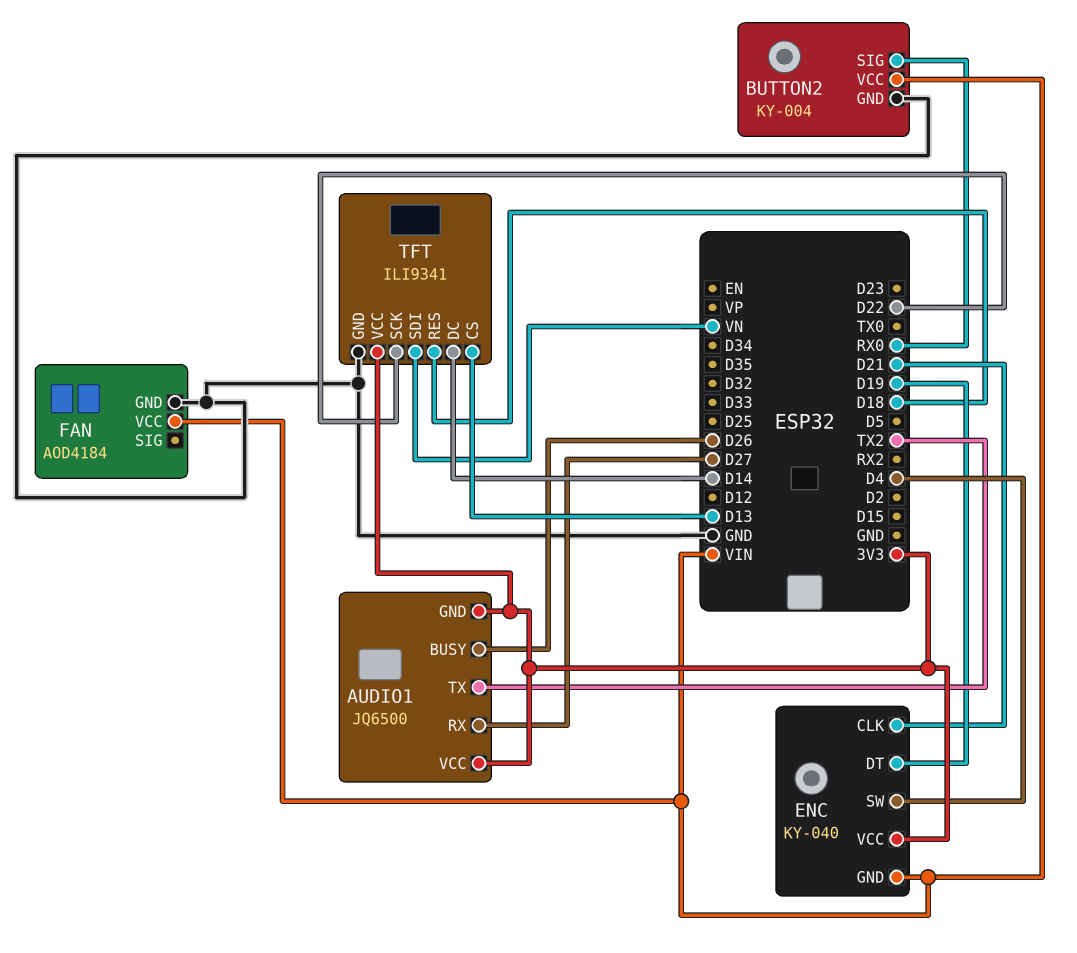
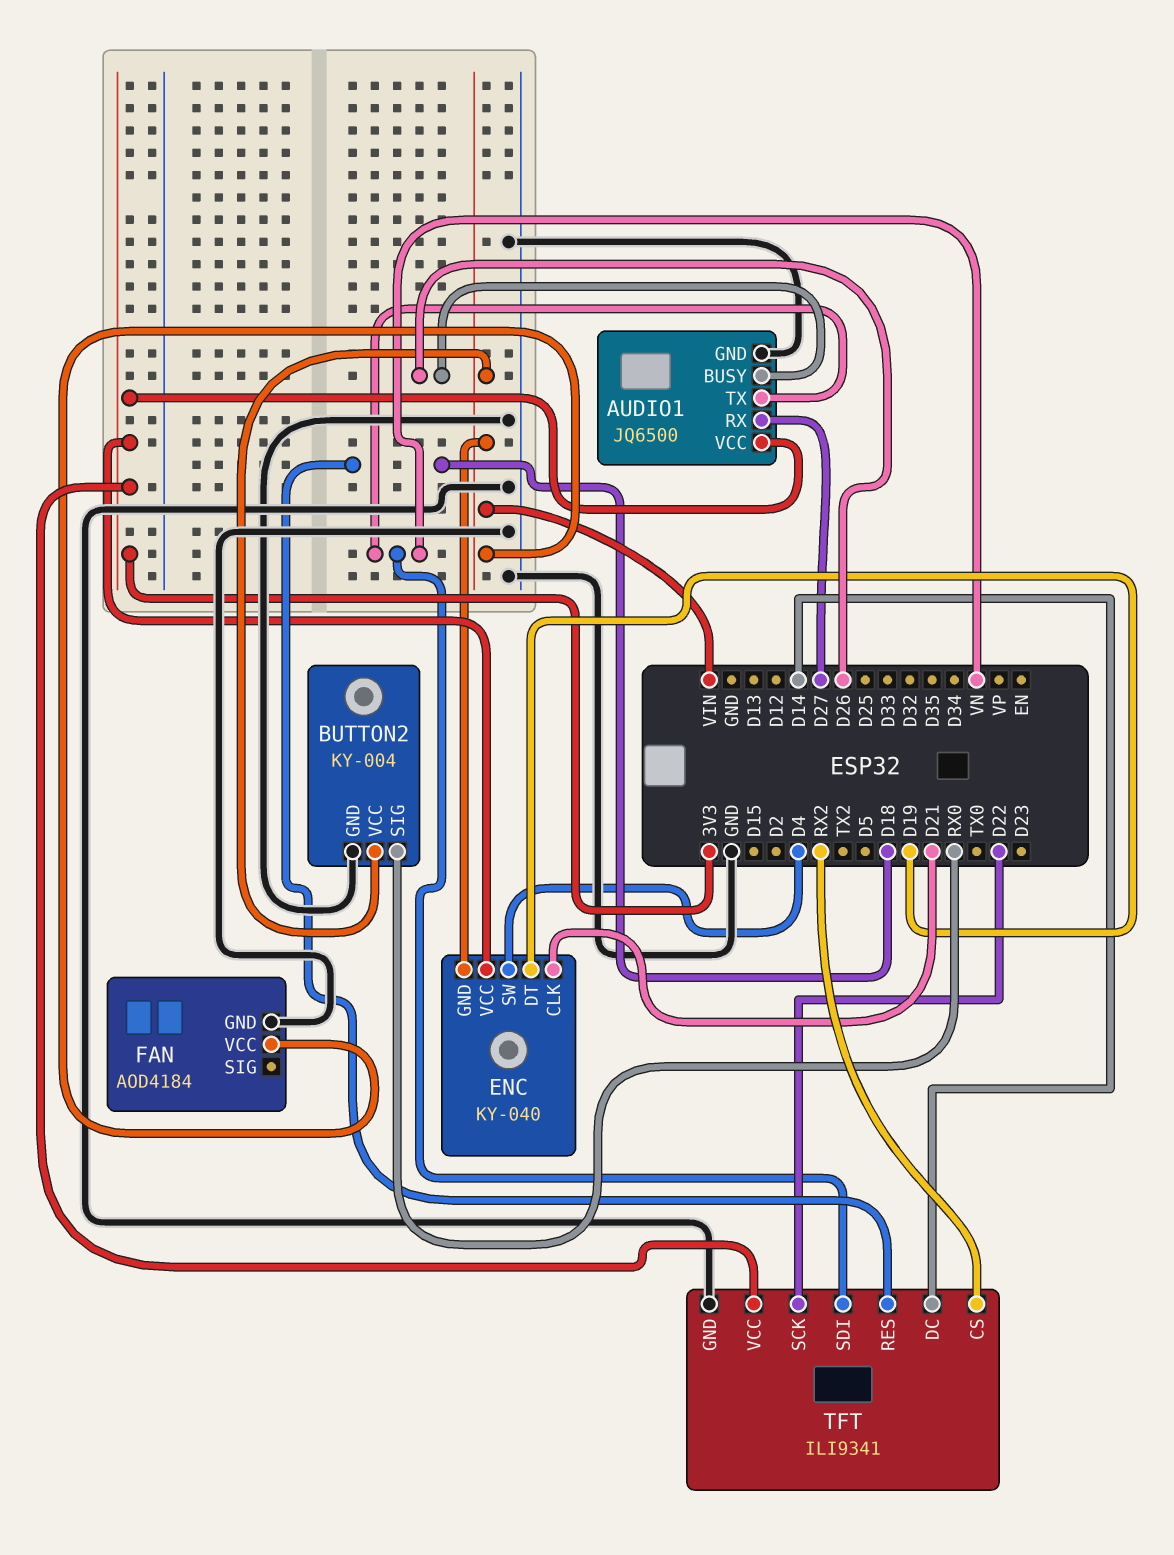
AUDIO1 pin GND: 3V3 -> GND
AUDIO1 pin TX: TX2 -> VN
TFT pin CS: D13 -> RX2

